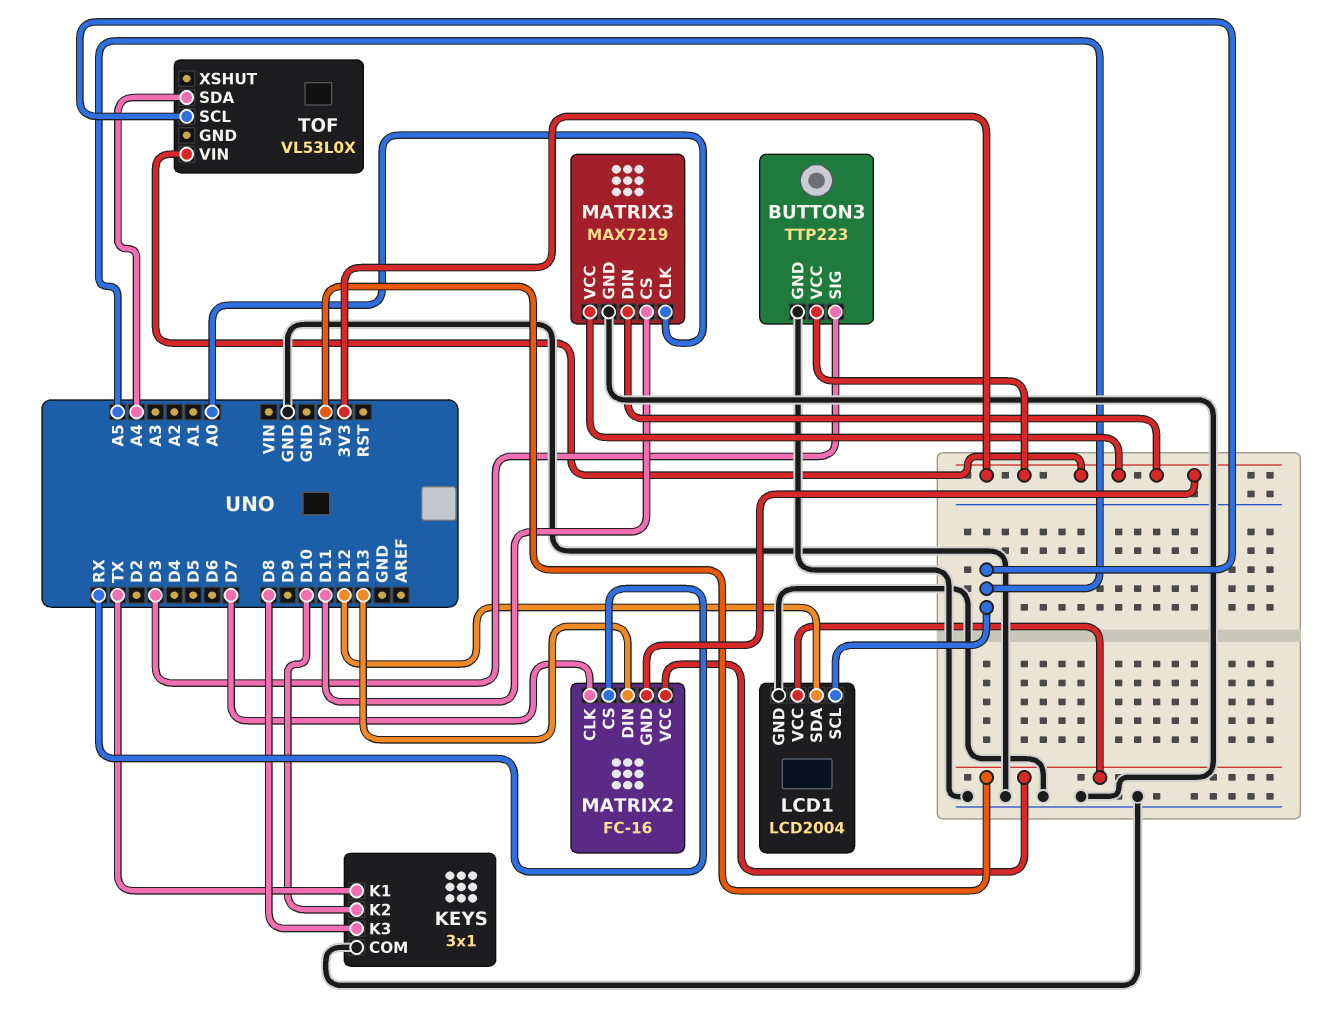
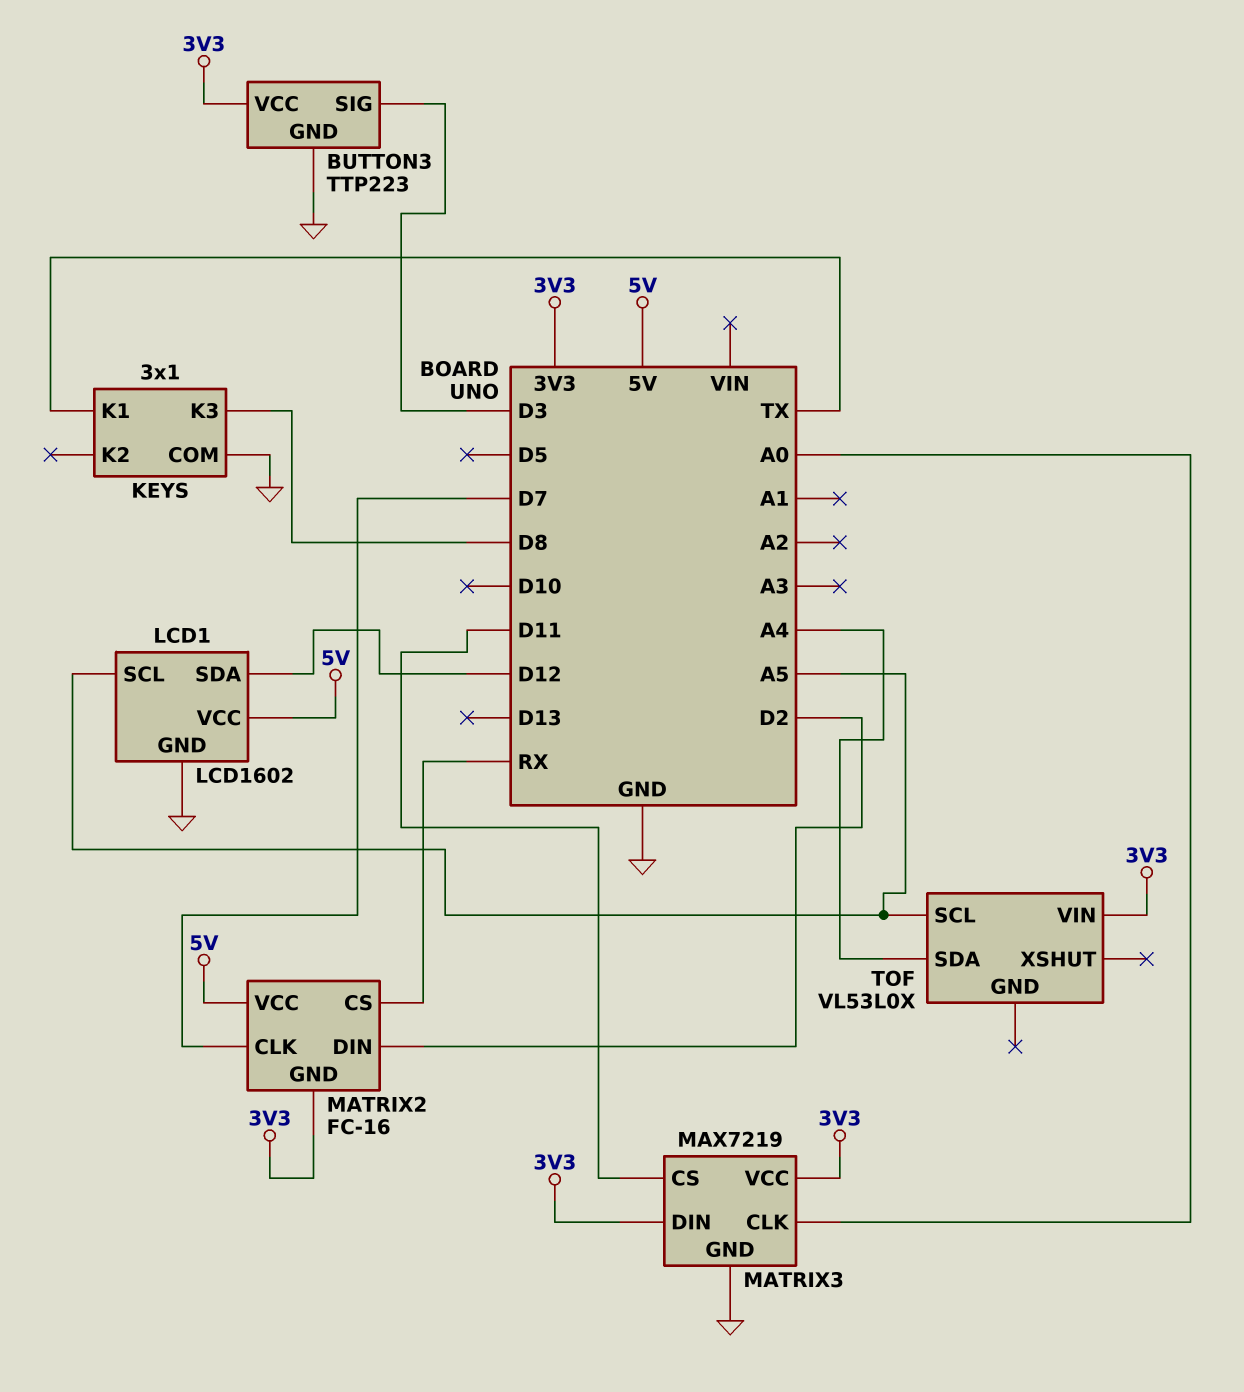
KEYS pin K2: D10 -> none
LCD1: LCD2004 -> LCD1602
MATRIX2 pin DIN: D13 -> D2

